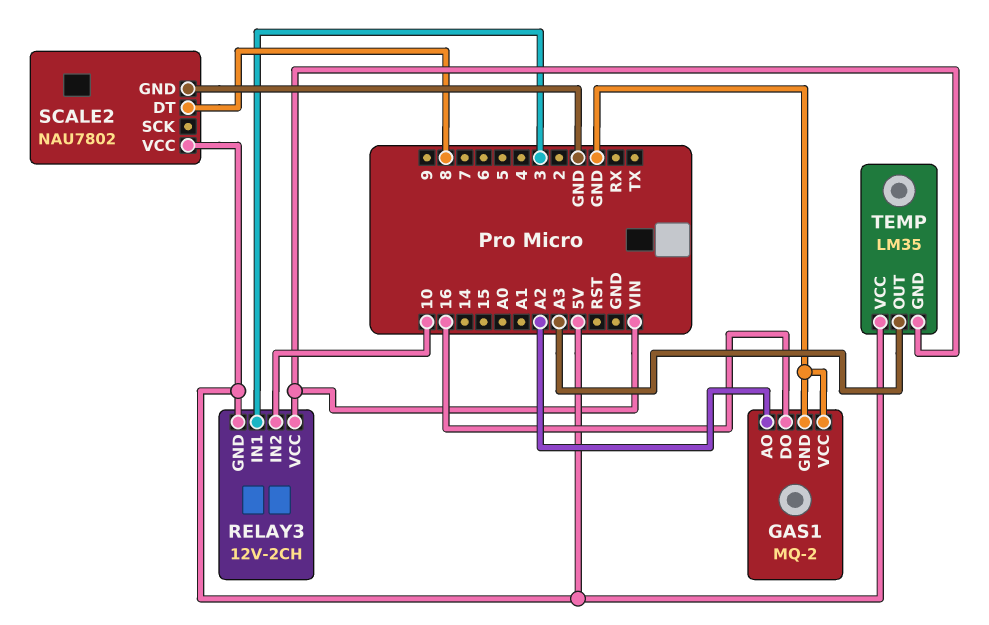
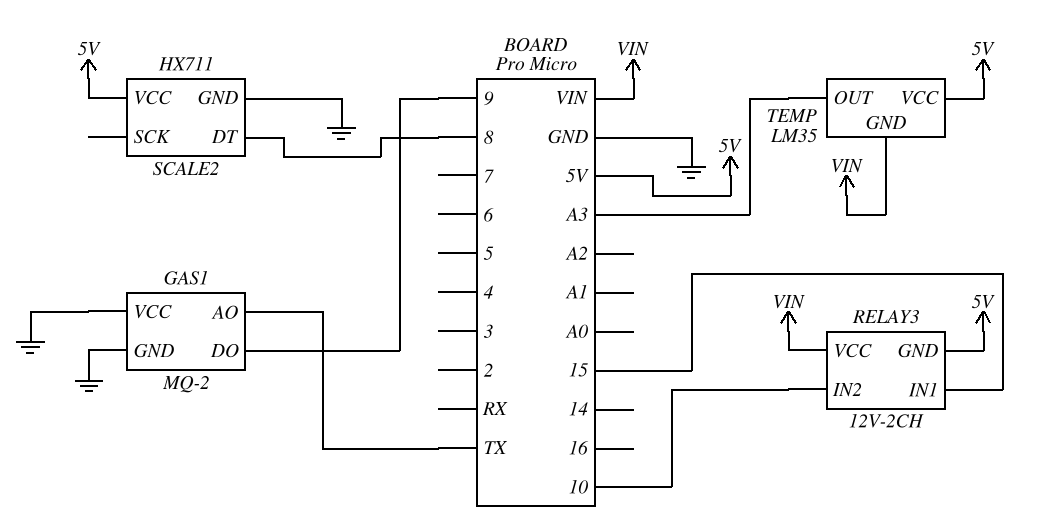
GAS1 pin AO: A2 -> TX
GAS1 pin DO: 16 -> 9
RELAY3 pin IN1: 3 -> 15
SCALE2: NAU7802 -> HX711

